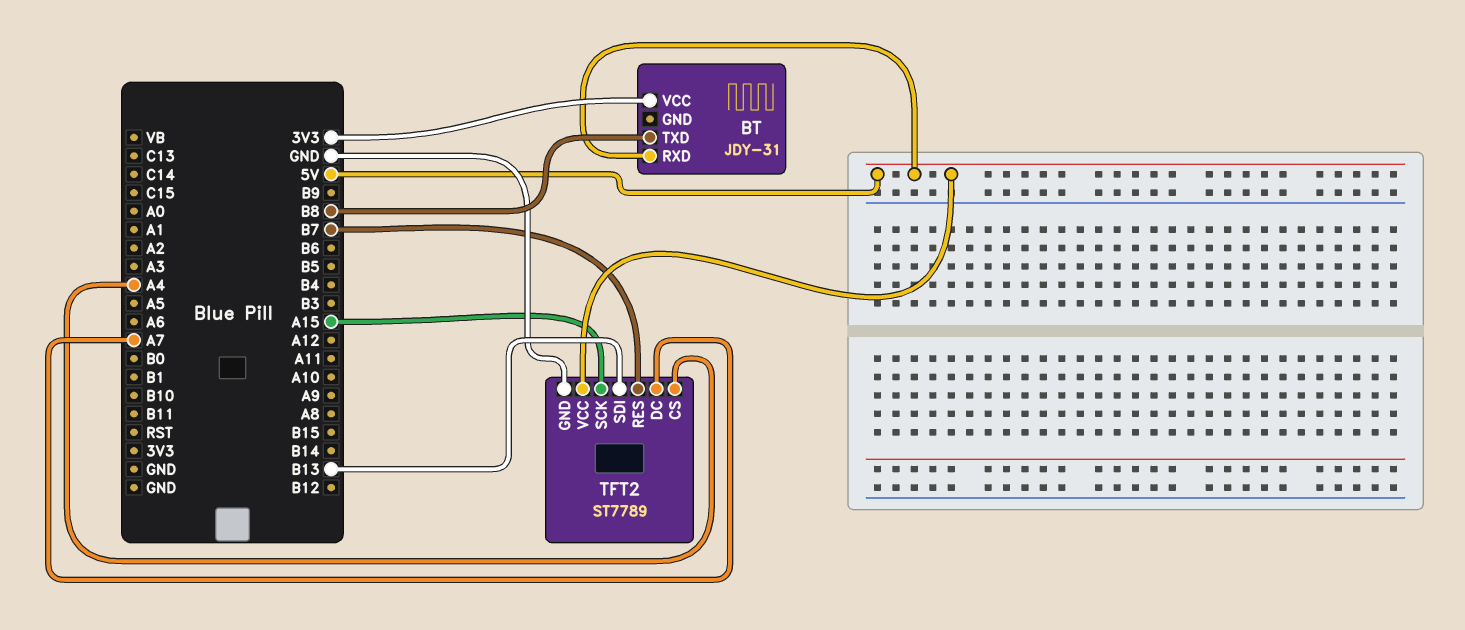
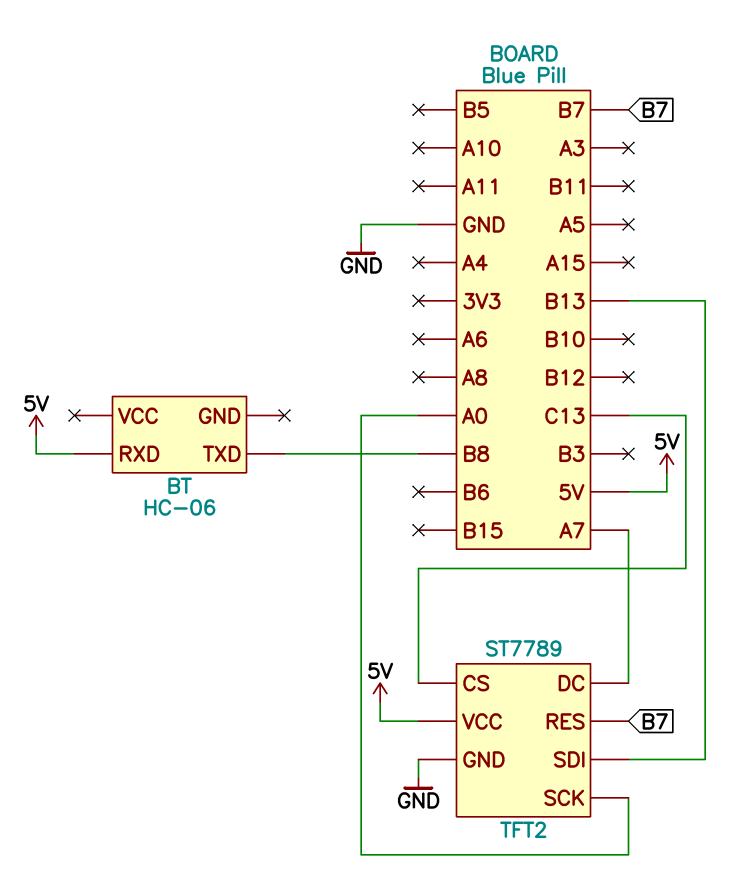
BT: JDY-31 -> HC-06
BT pin VCC: 3V3 -> none
TFT2 pin CS: A4 -> C13
TFT2 pin SCK: A15 -> A0

